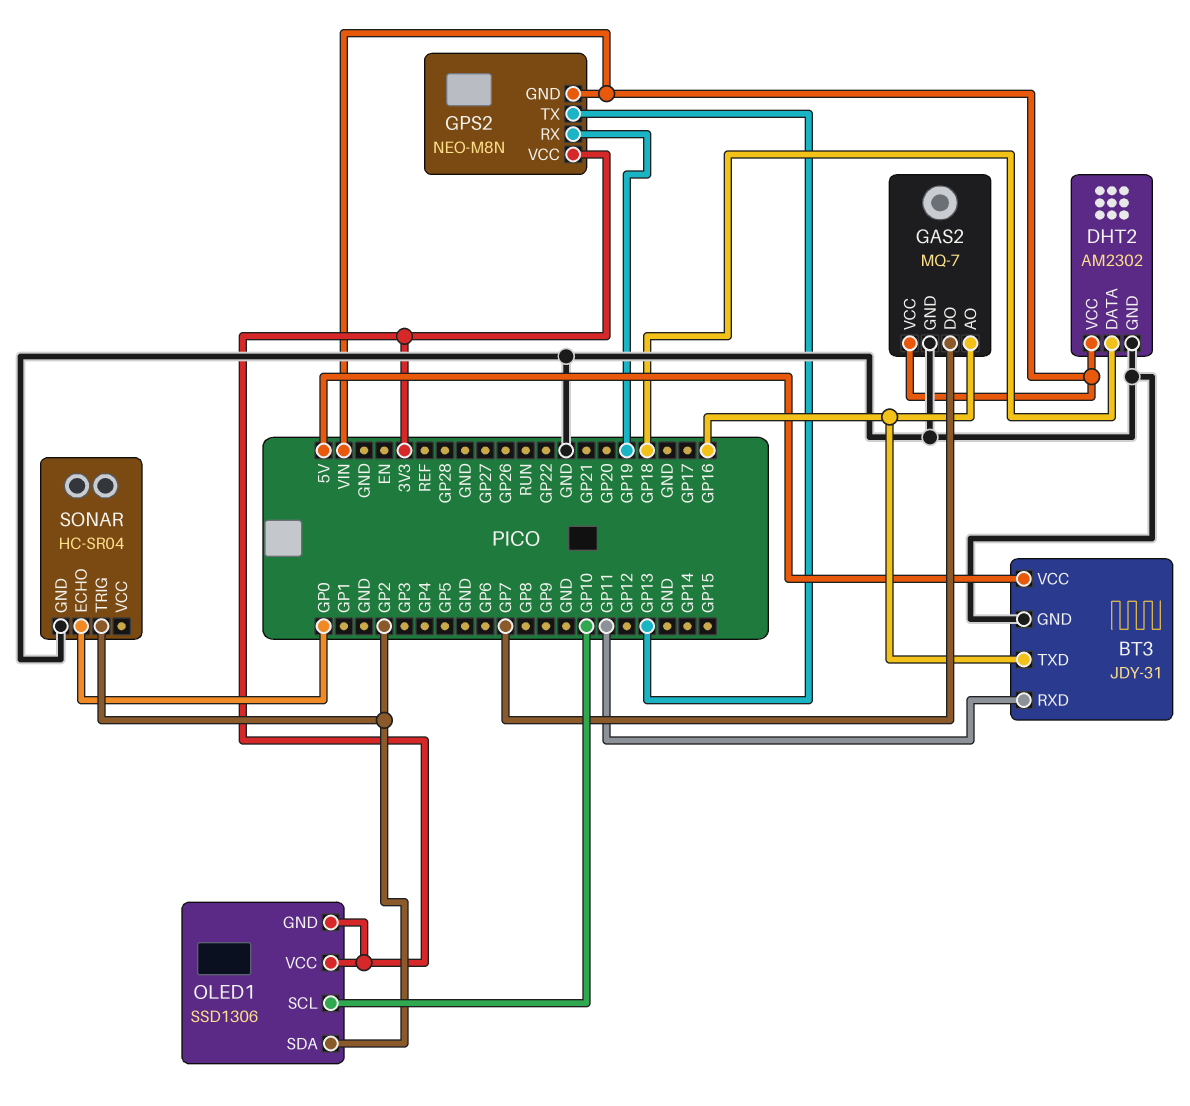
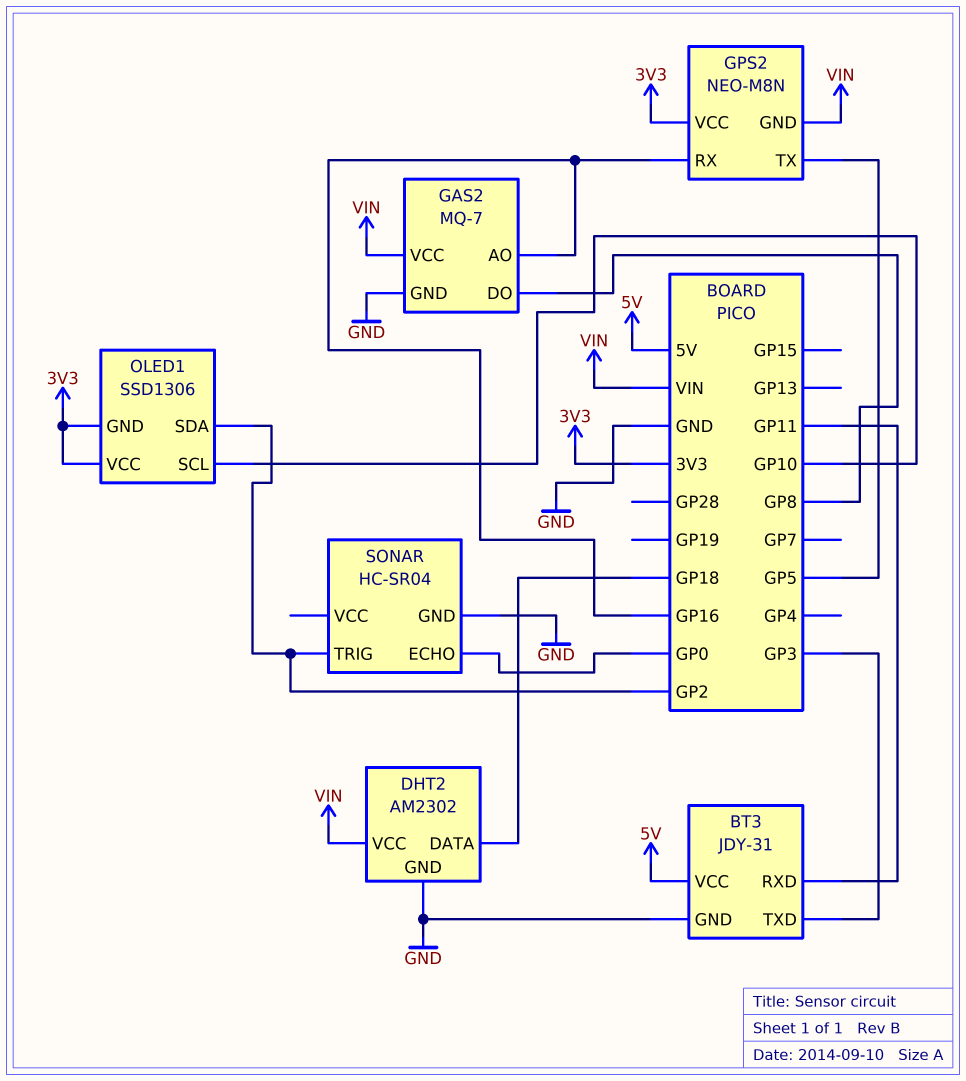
BT3 pin TXD: GP16 -> GP3
GAS2 pin DO: GP7 -> GP8
GPS2 pin RX: GP19 -> GP16
GPS2 pin TX: GP13 -> GP5

